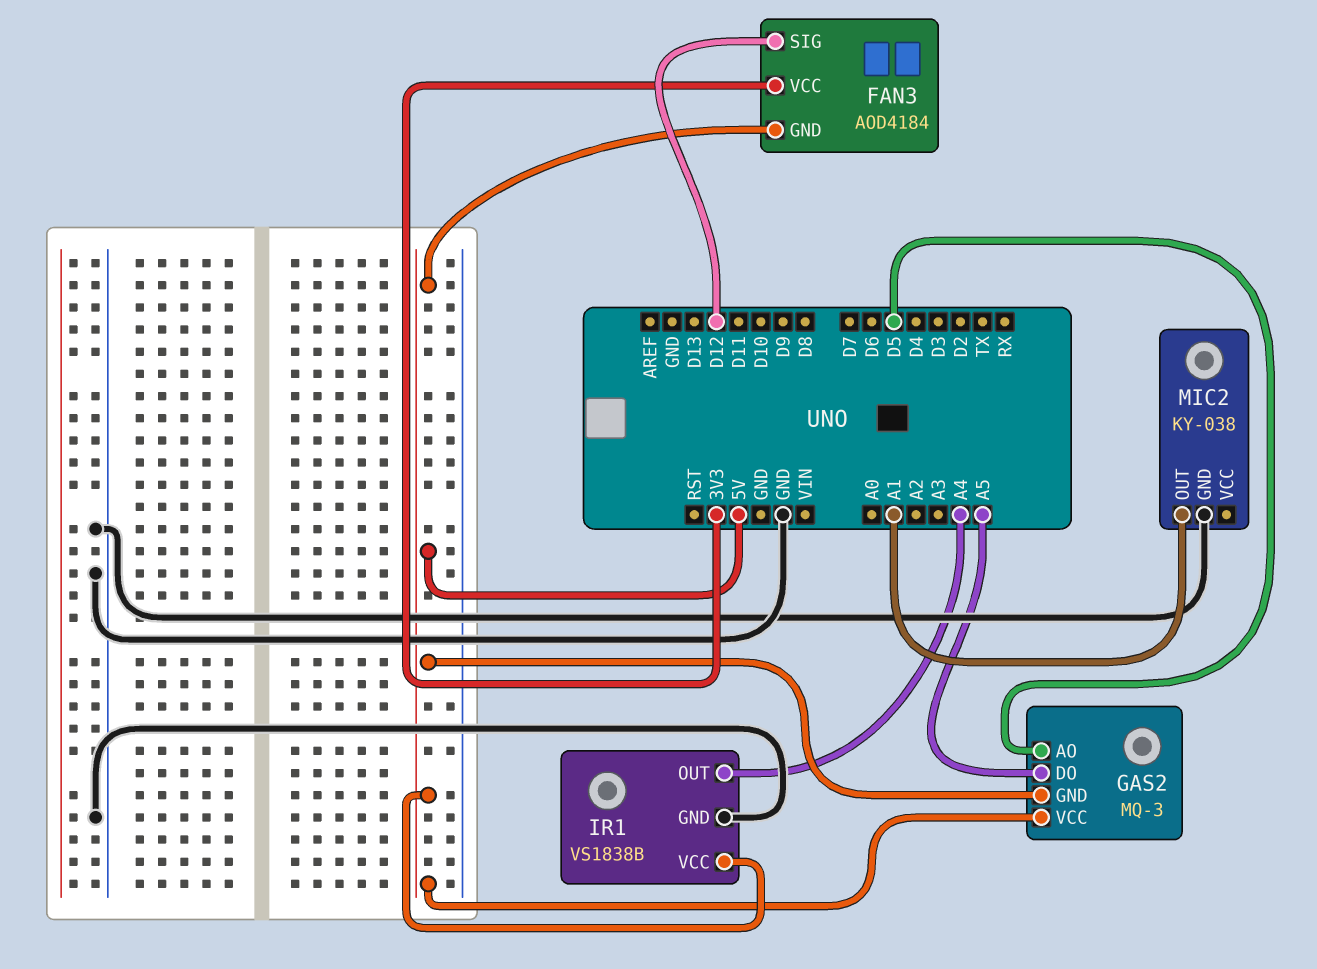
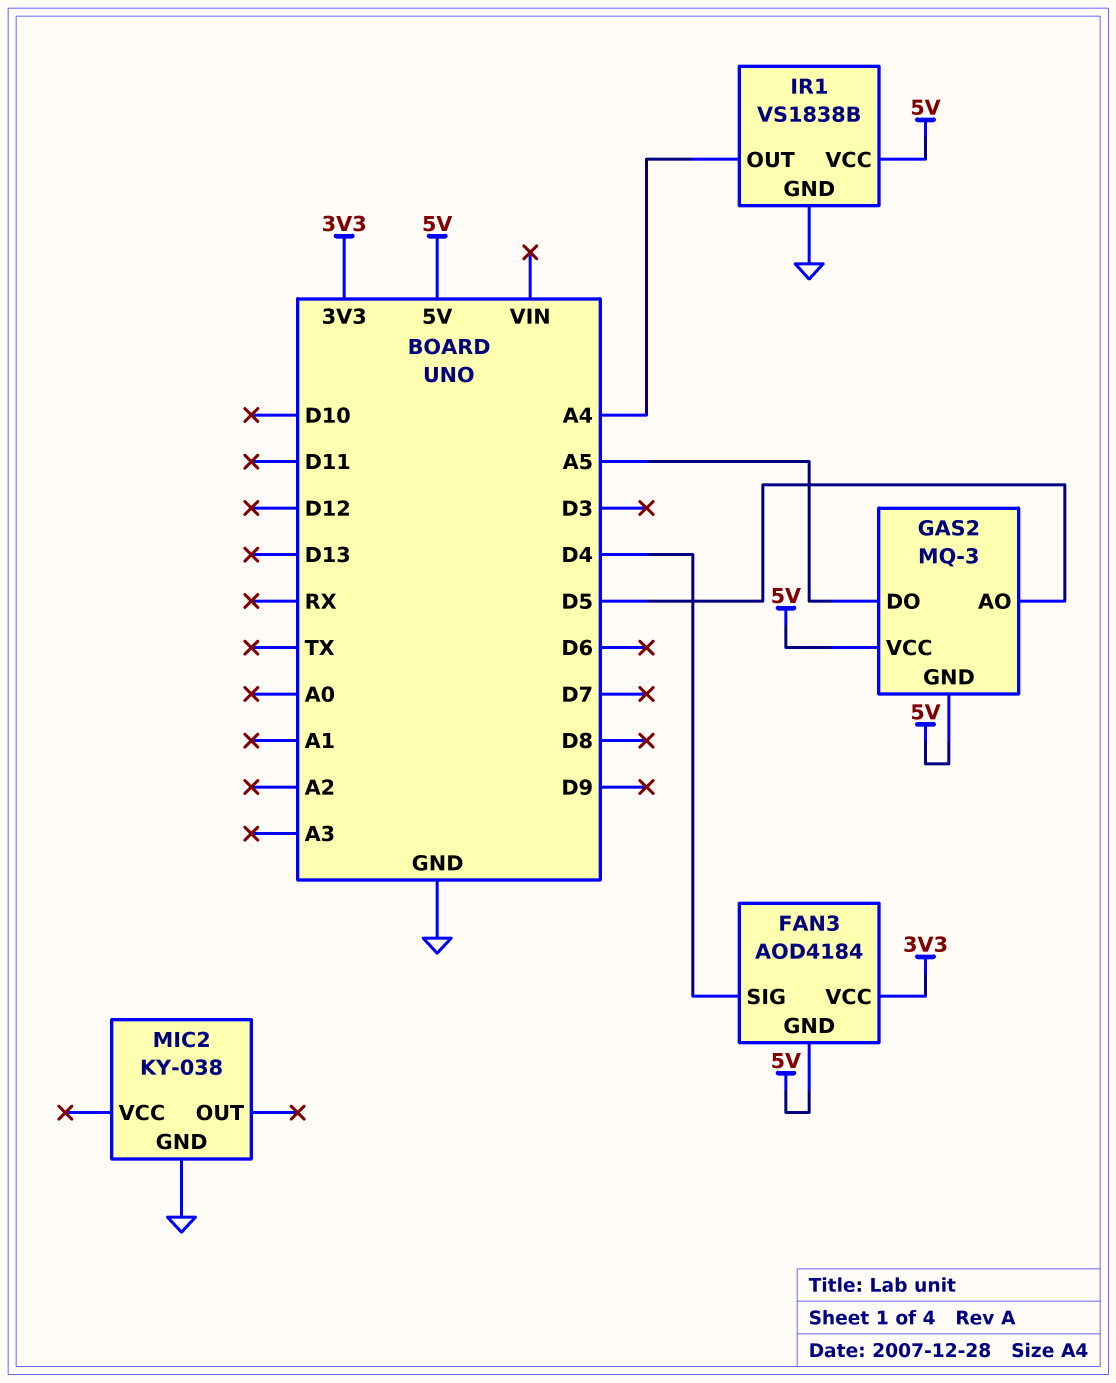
FAN3 pin SIG: D12 -> D4
MIC2 pin OUT: A1 -> none

